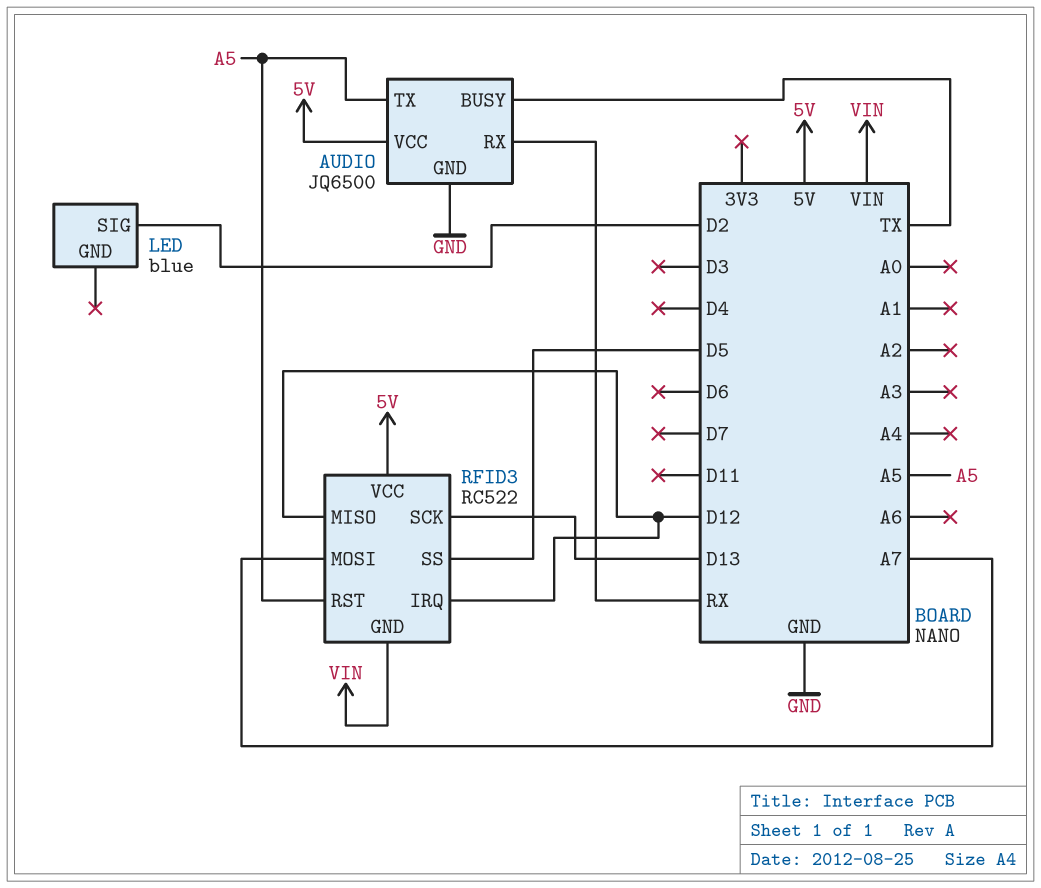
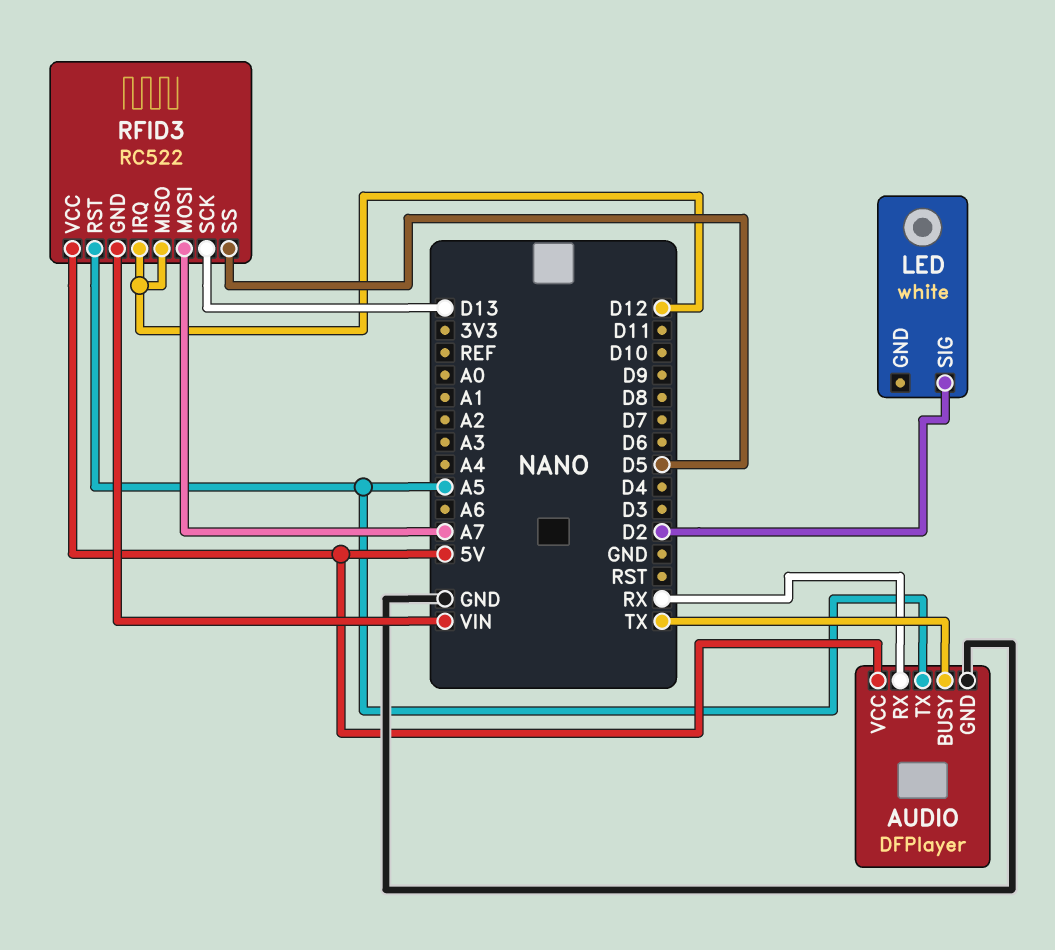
AUDIO: JQ6500 -> DFPlayer
LED: blue -> white

